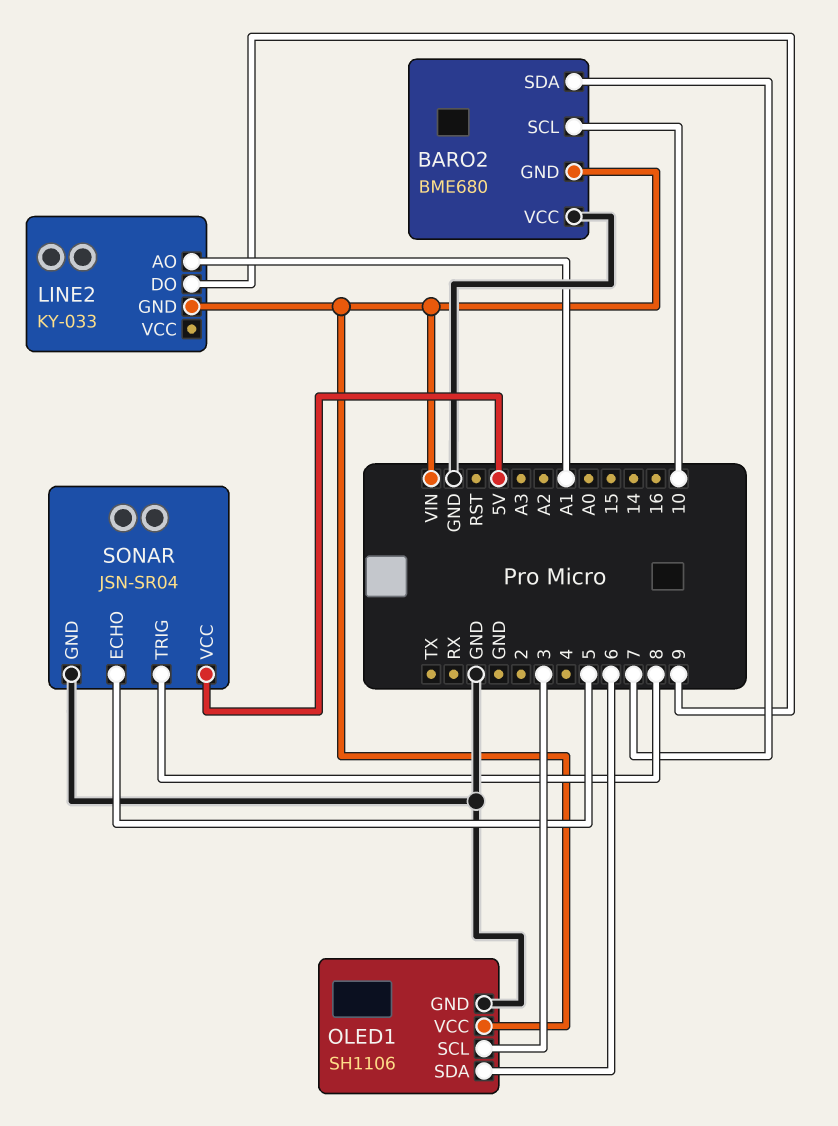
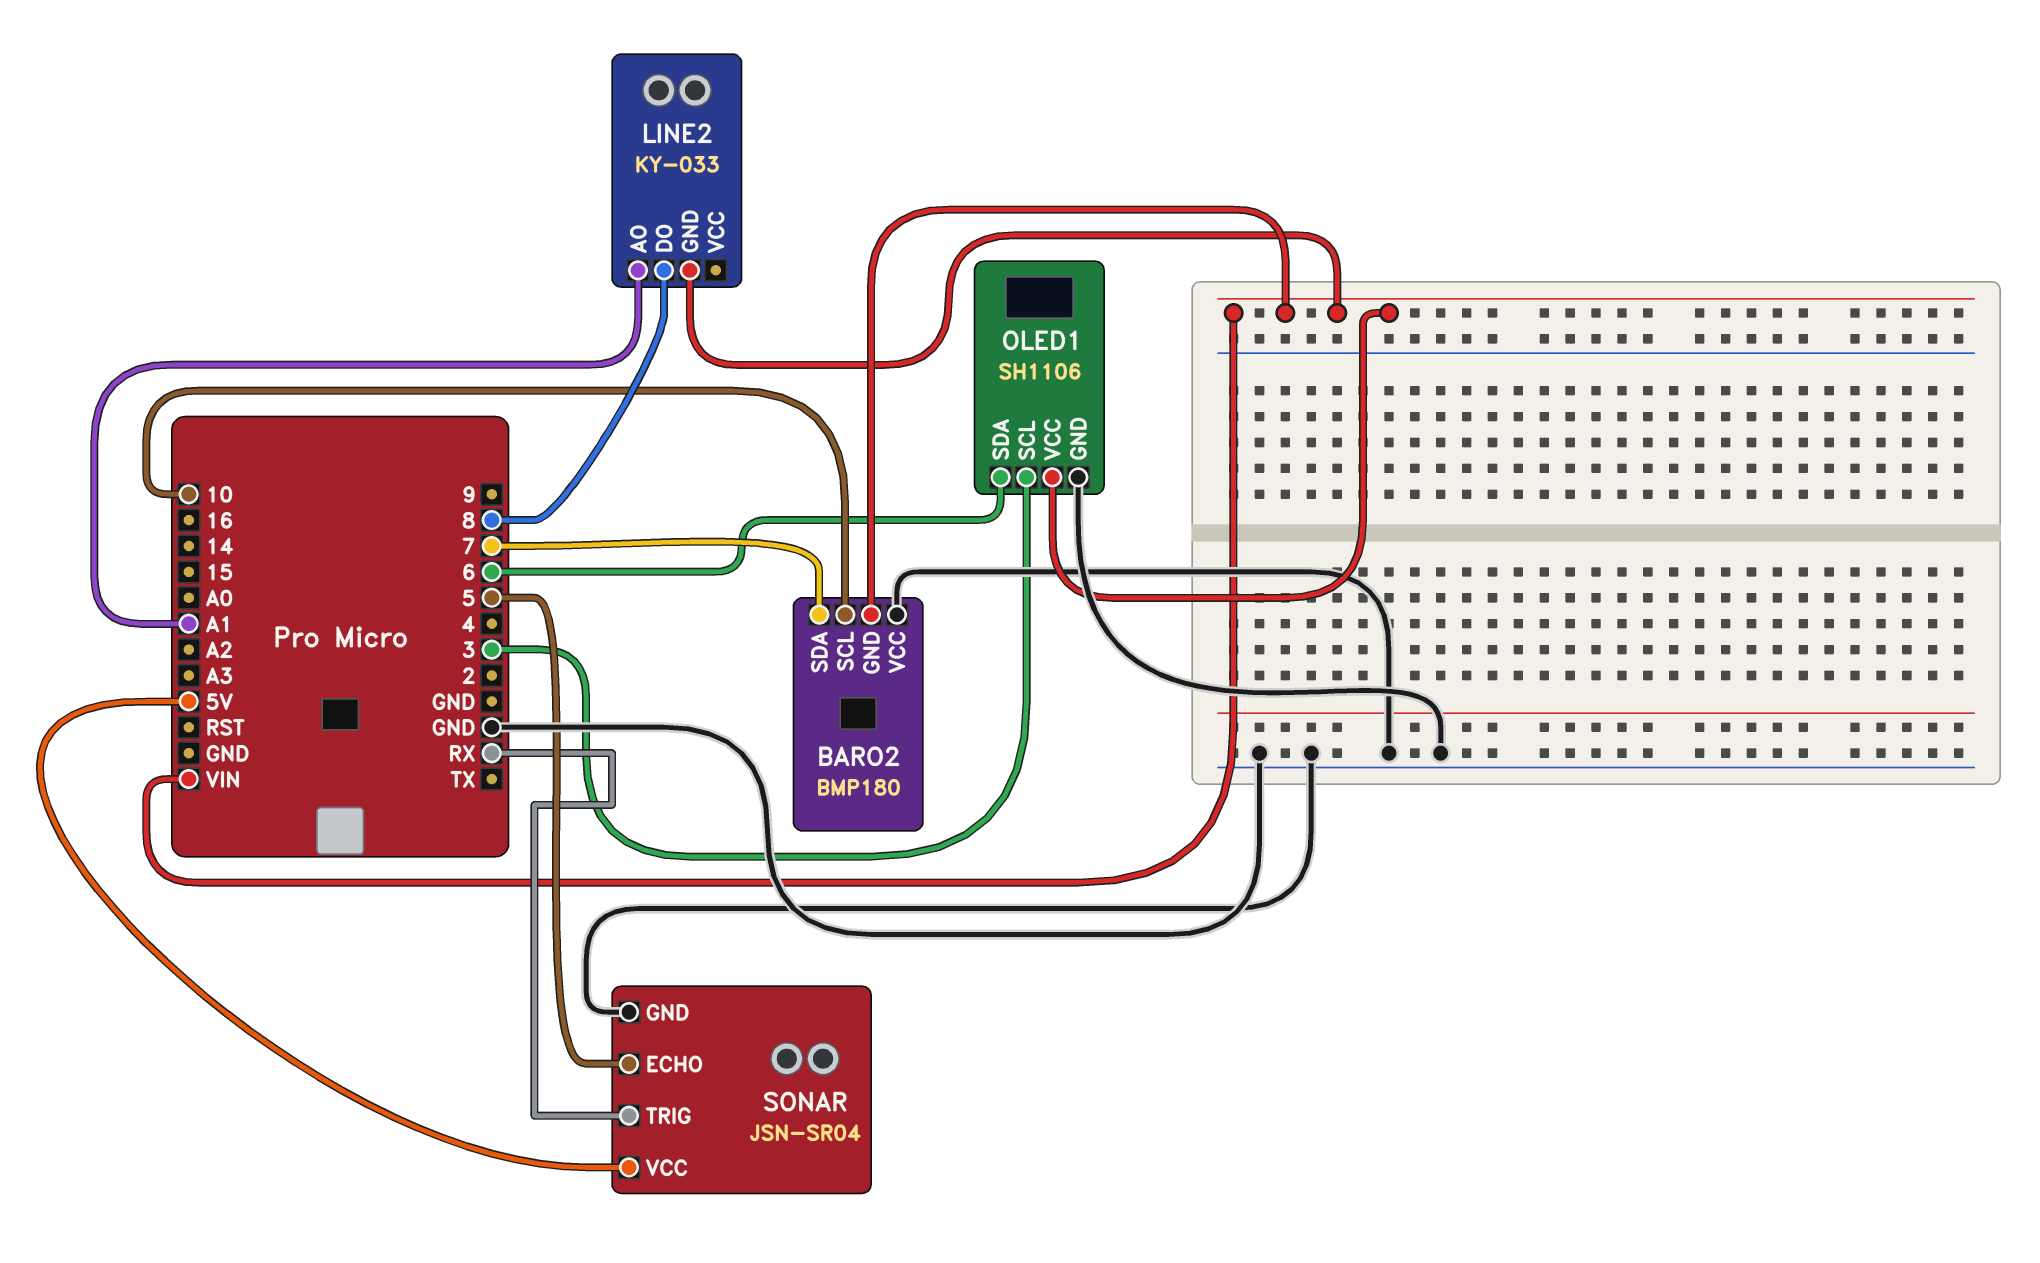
BARO2: BME680 -> BMP180
LINE2 pin DO: 9 -> 8
SONAR pin TRIG: 8 -> RX

